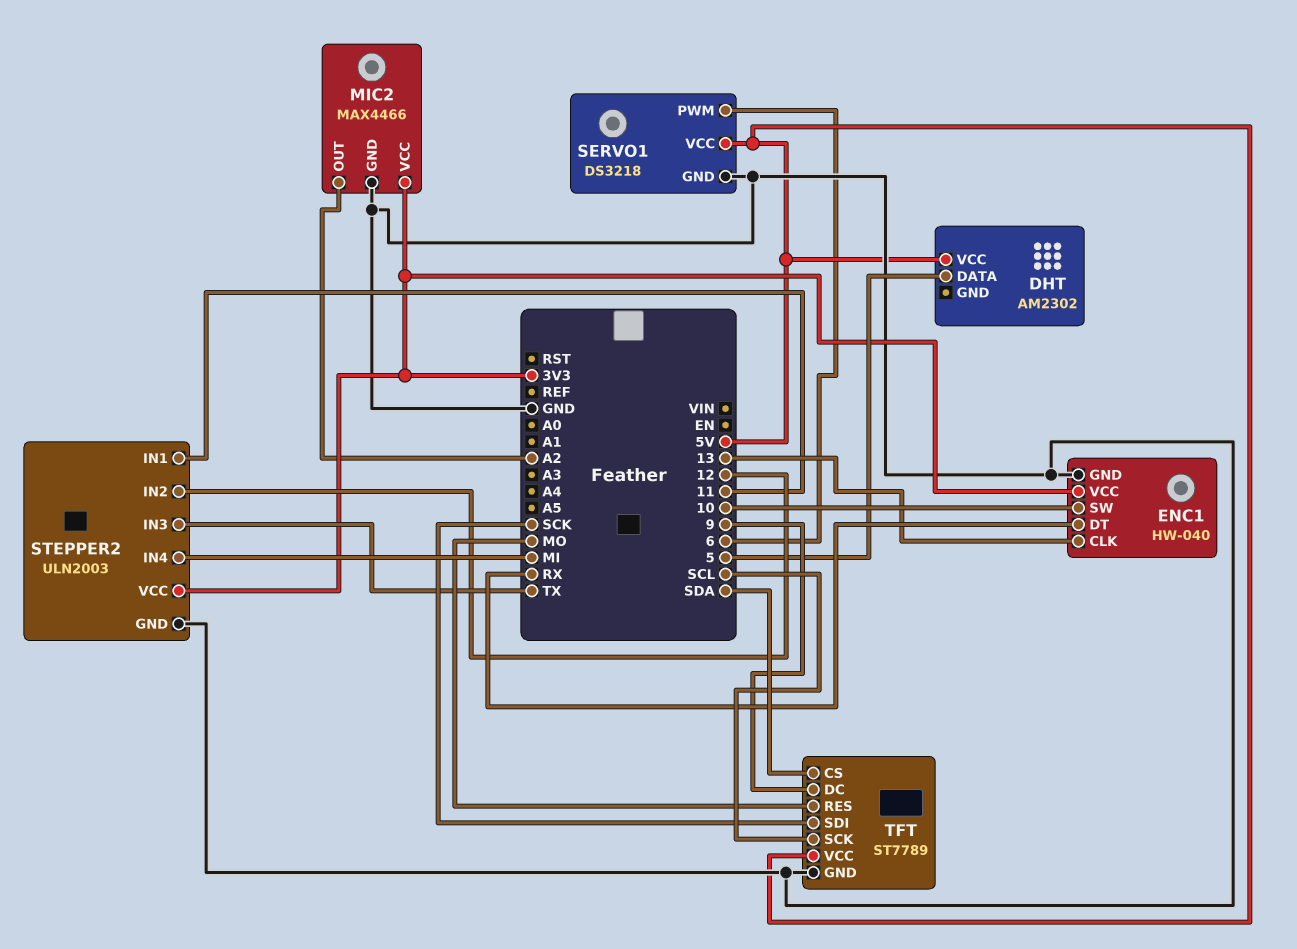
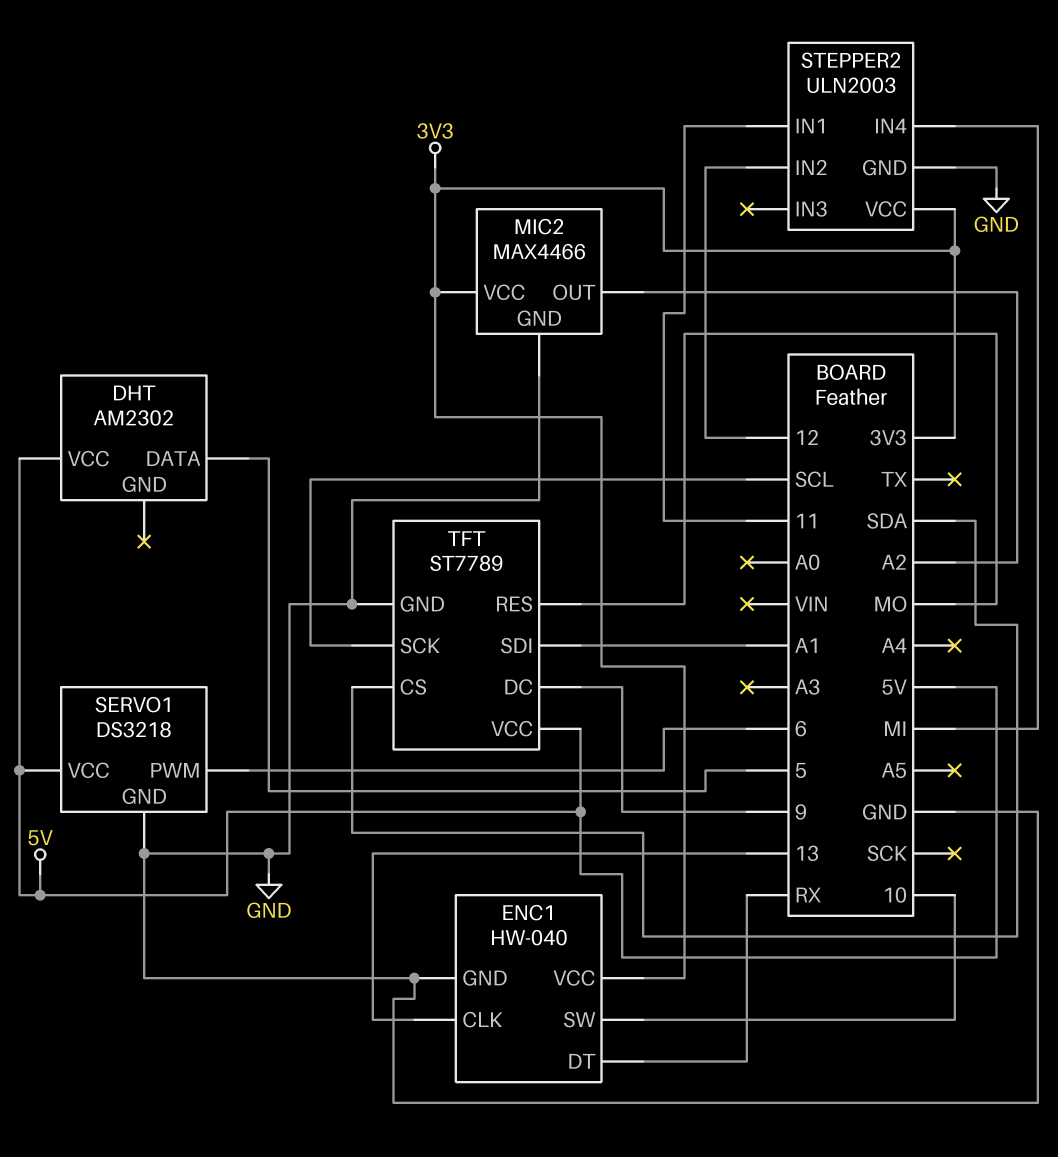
STEPPER2 pin IN3: TX -> none
TFT pin SDI: SCK -> A1

